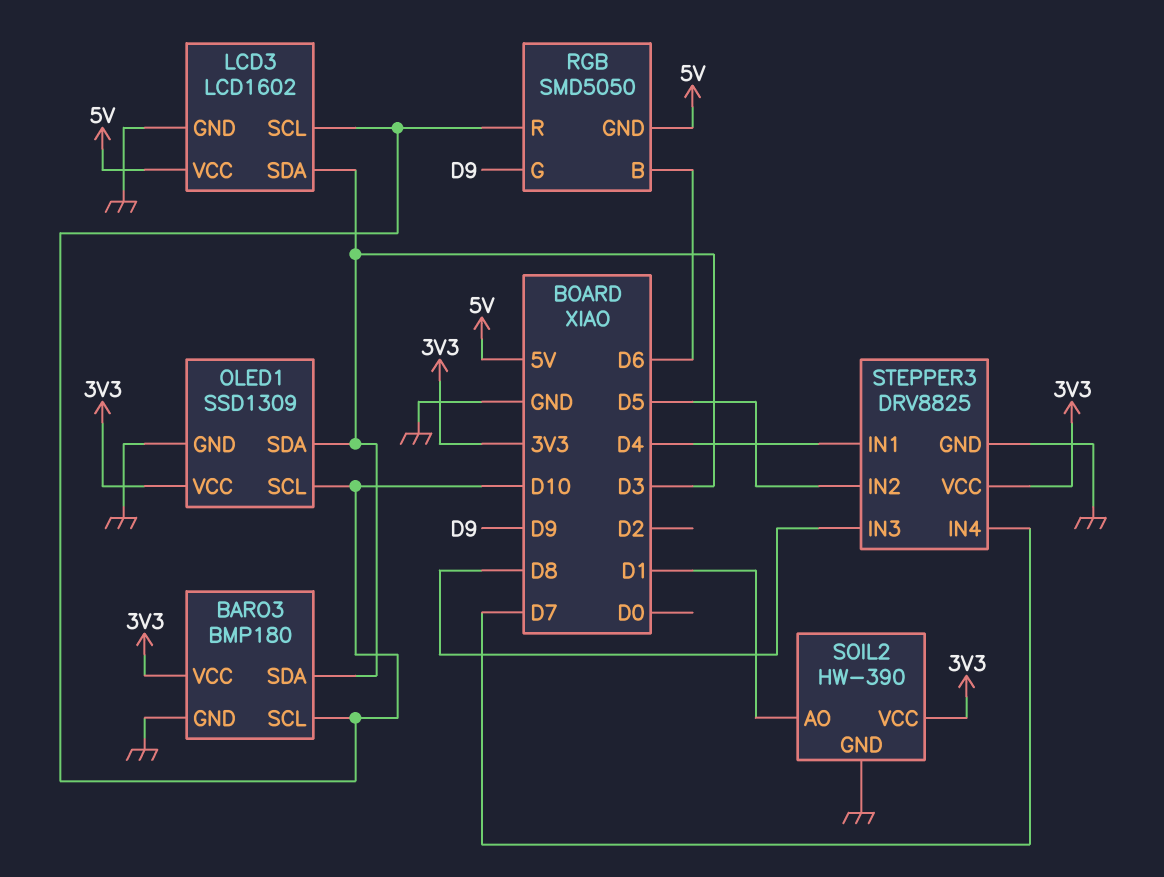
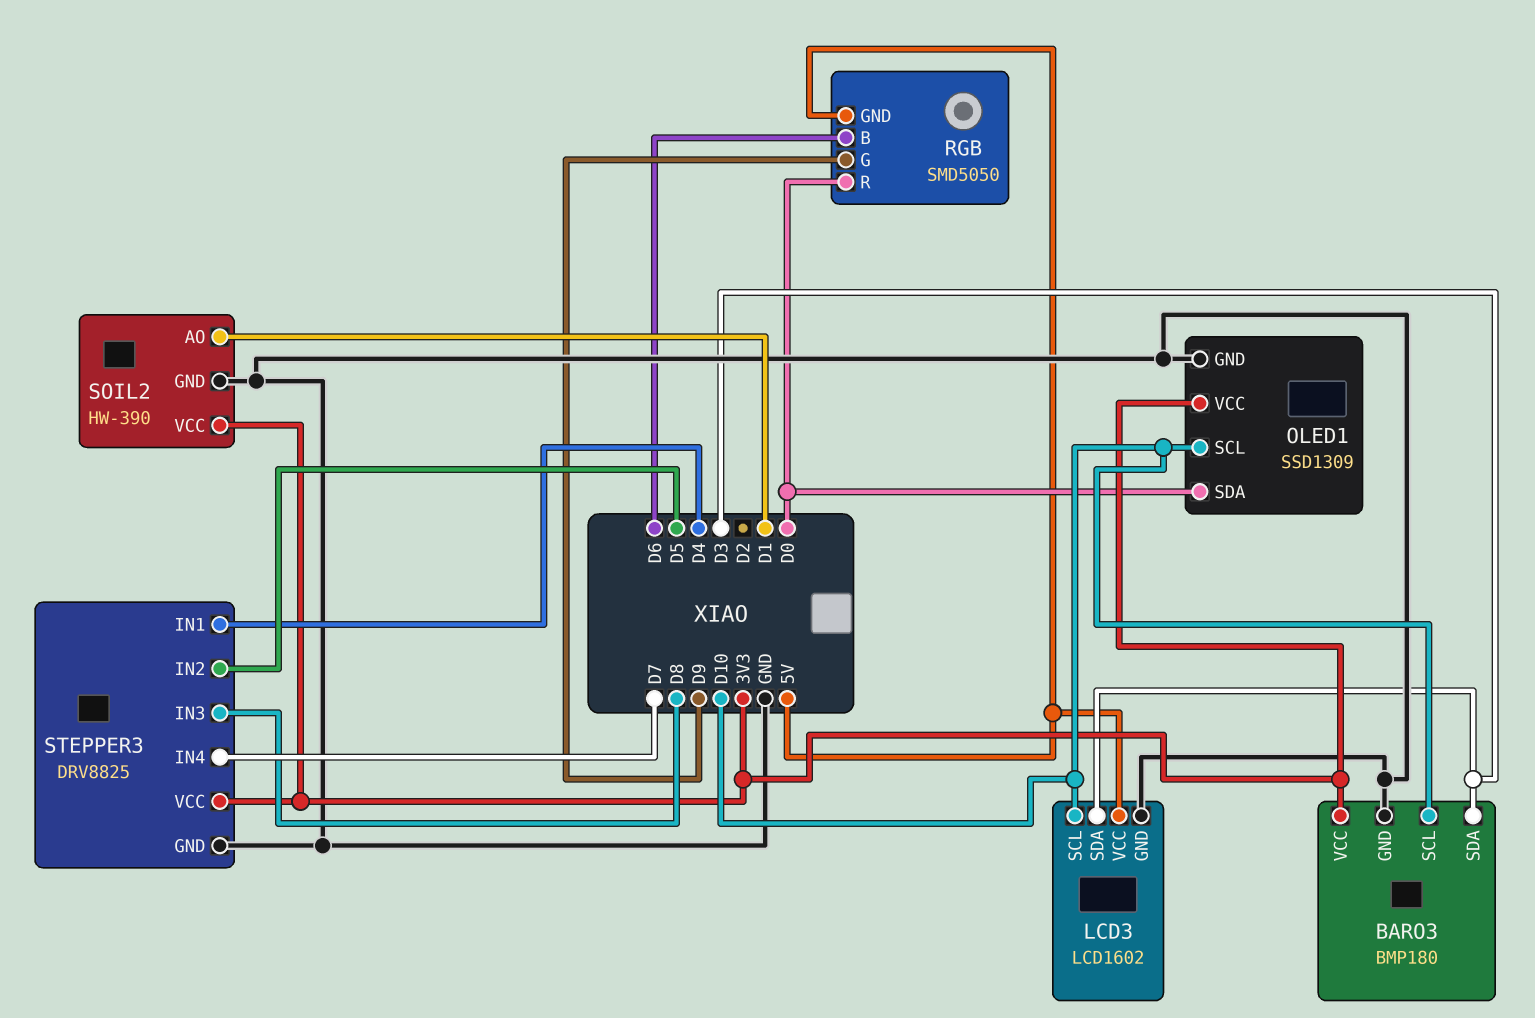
OLED1 pin SDA: D3 -> D0
RGB pin R: D10 -> D0

